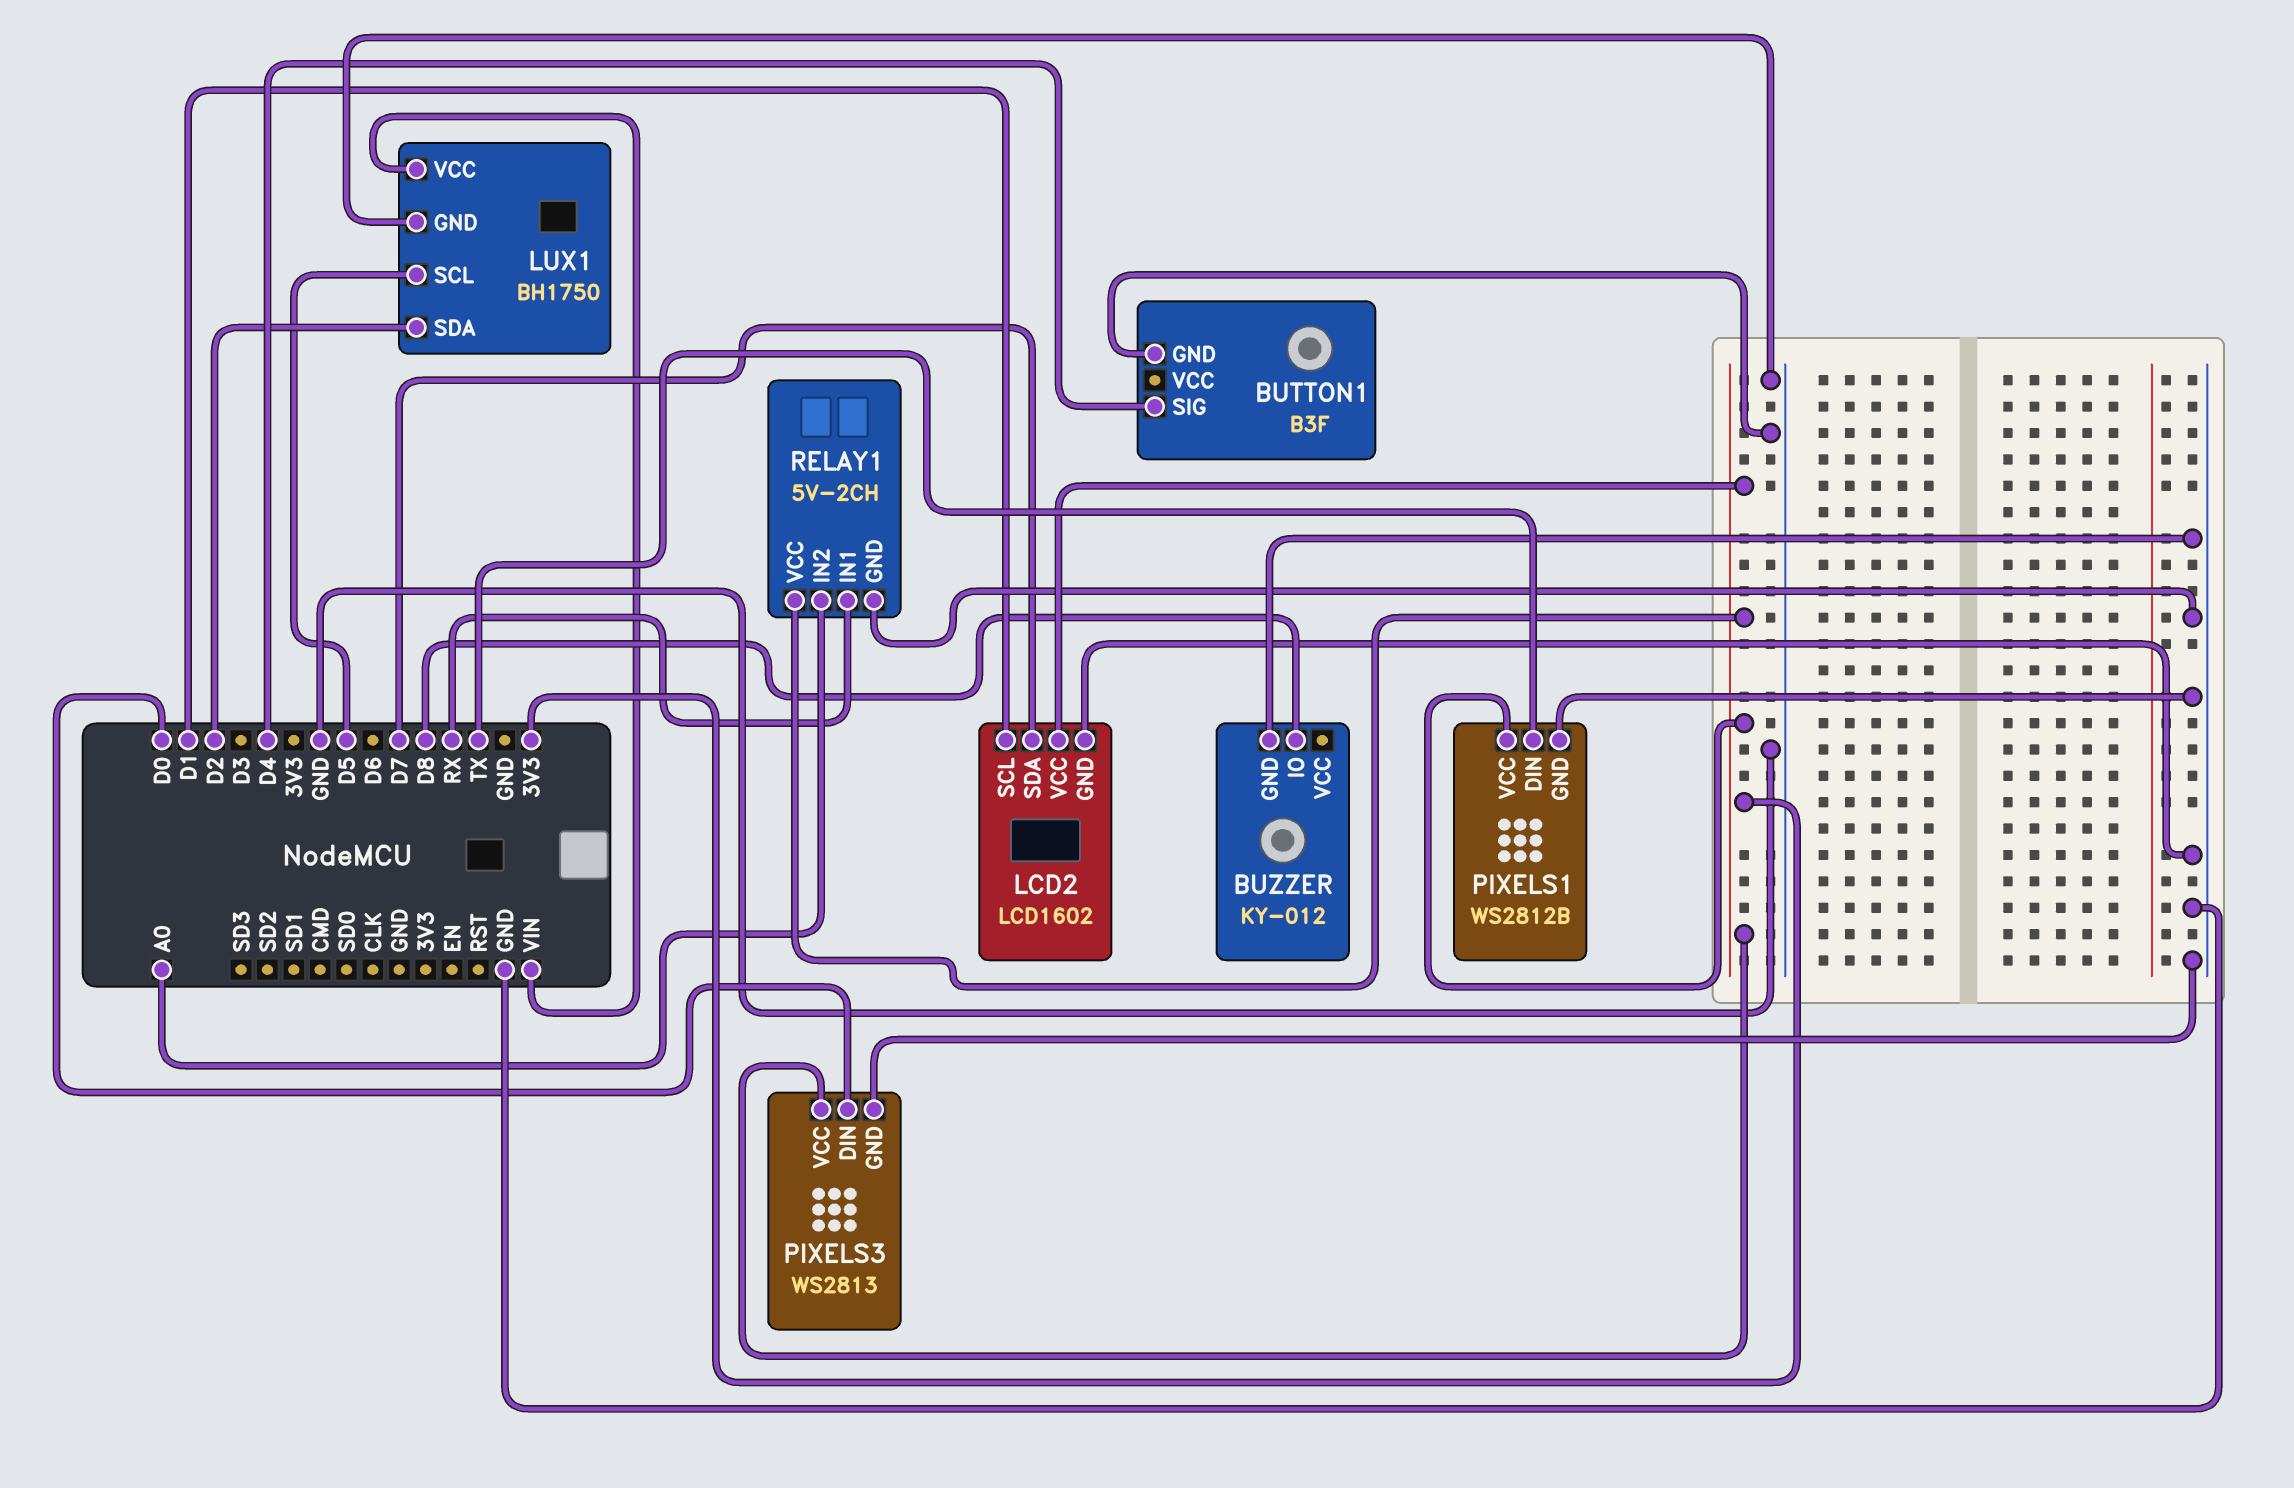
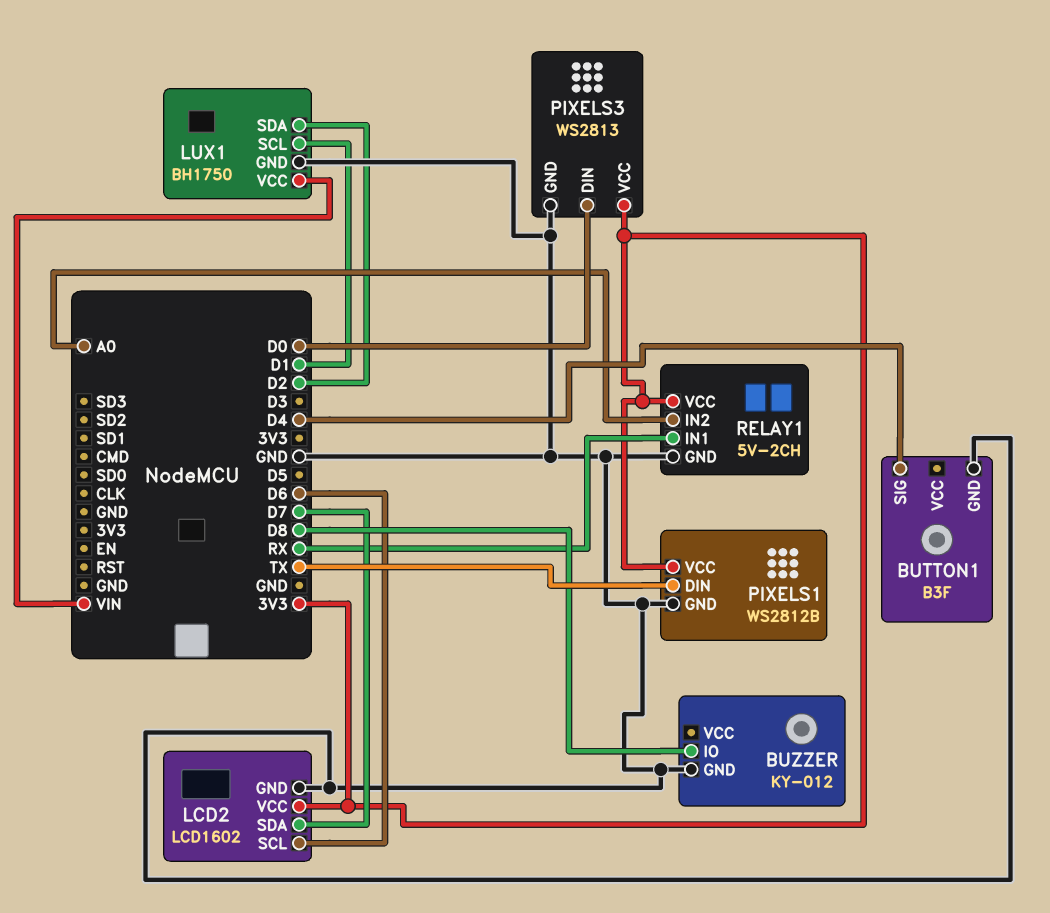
LCD2 pin SCL: D1 -> D6
LUX1 pin SCL: D5 -> D1

